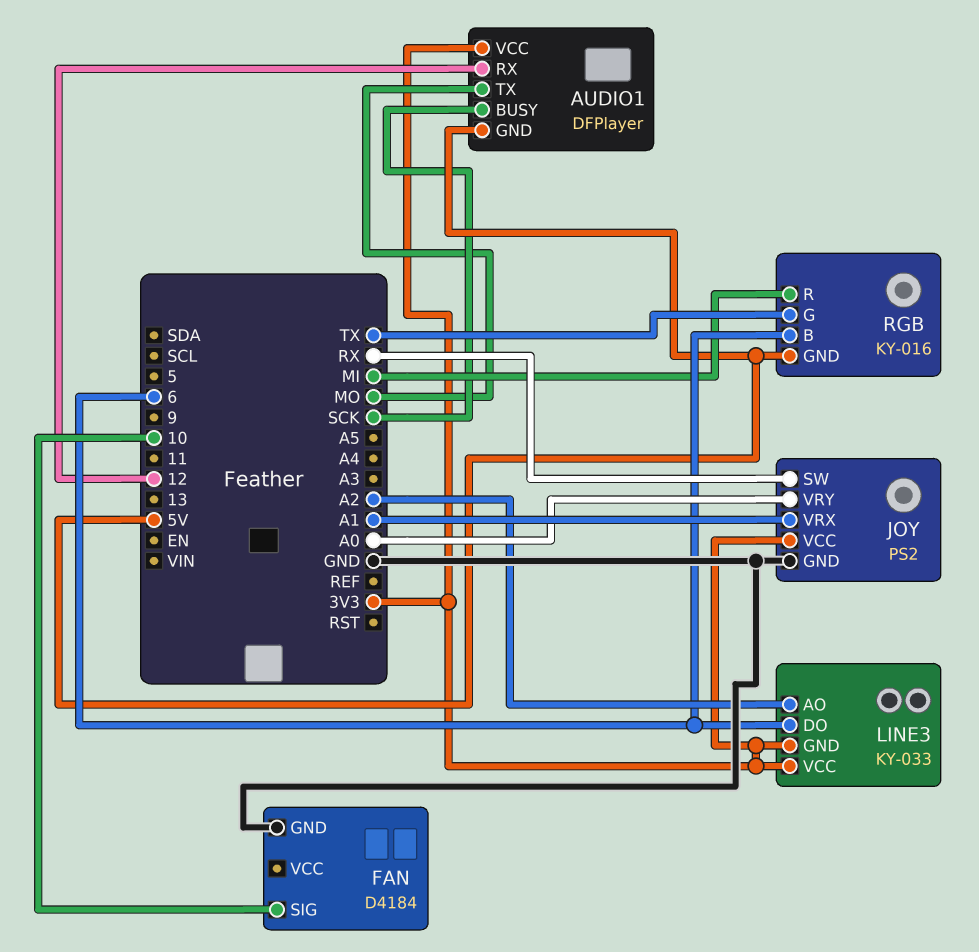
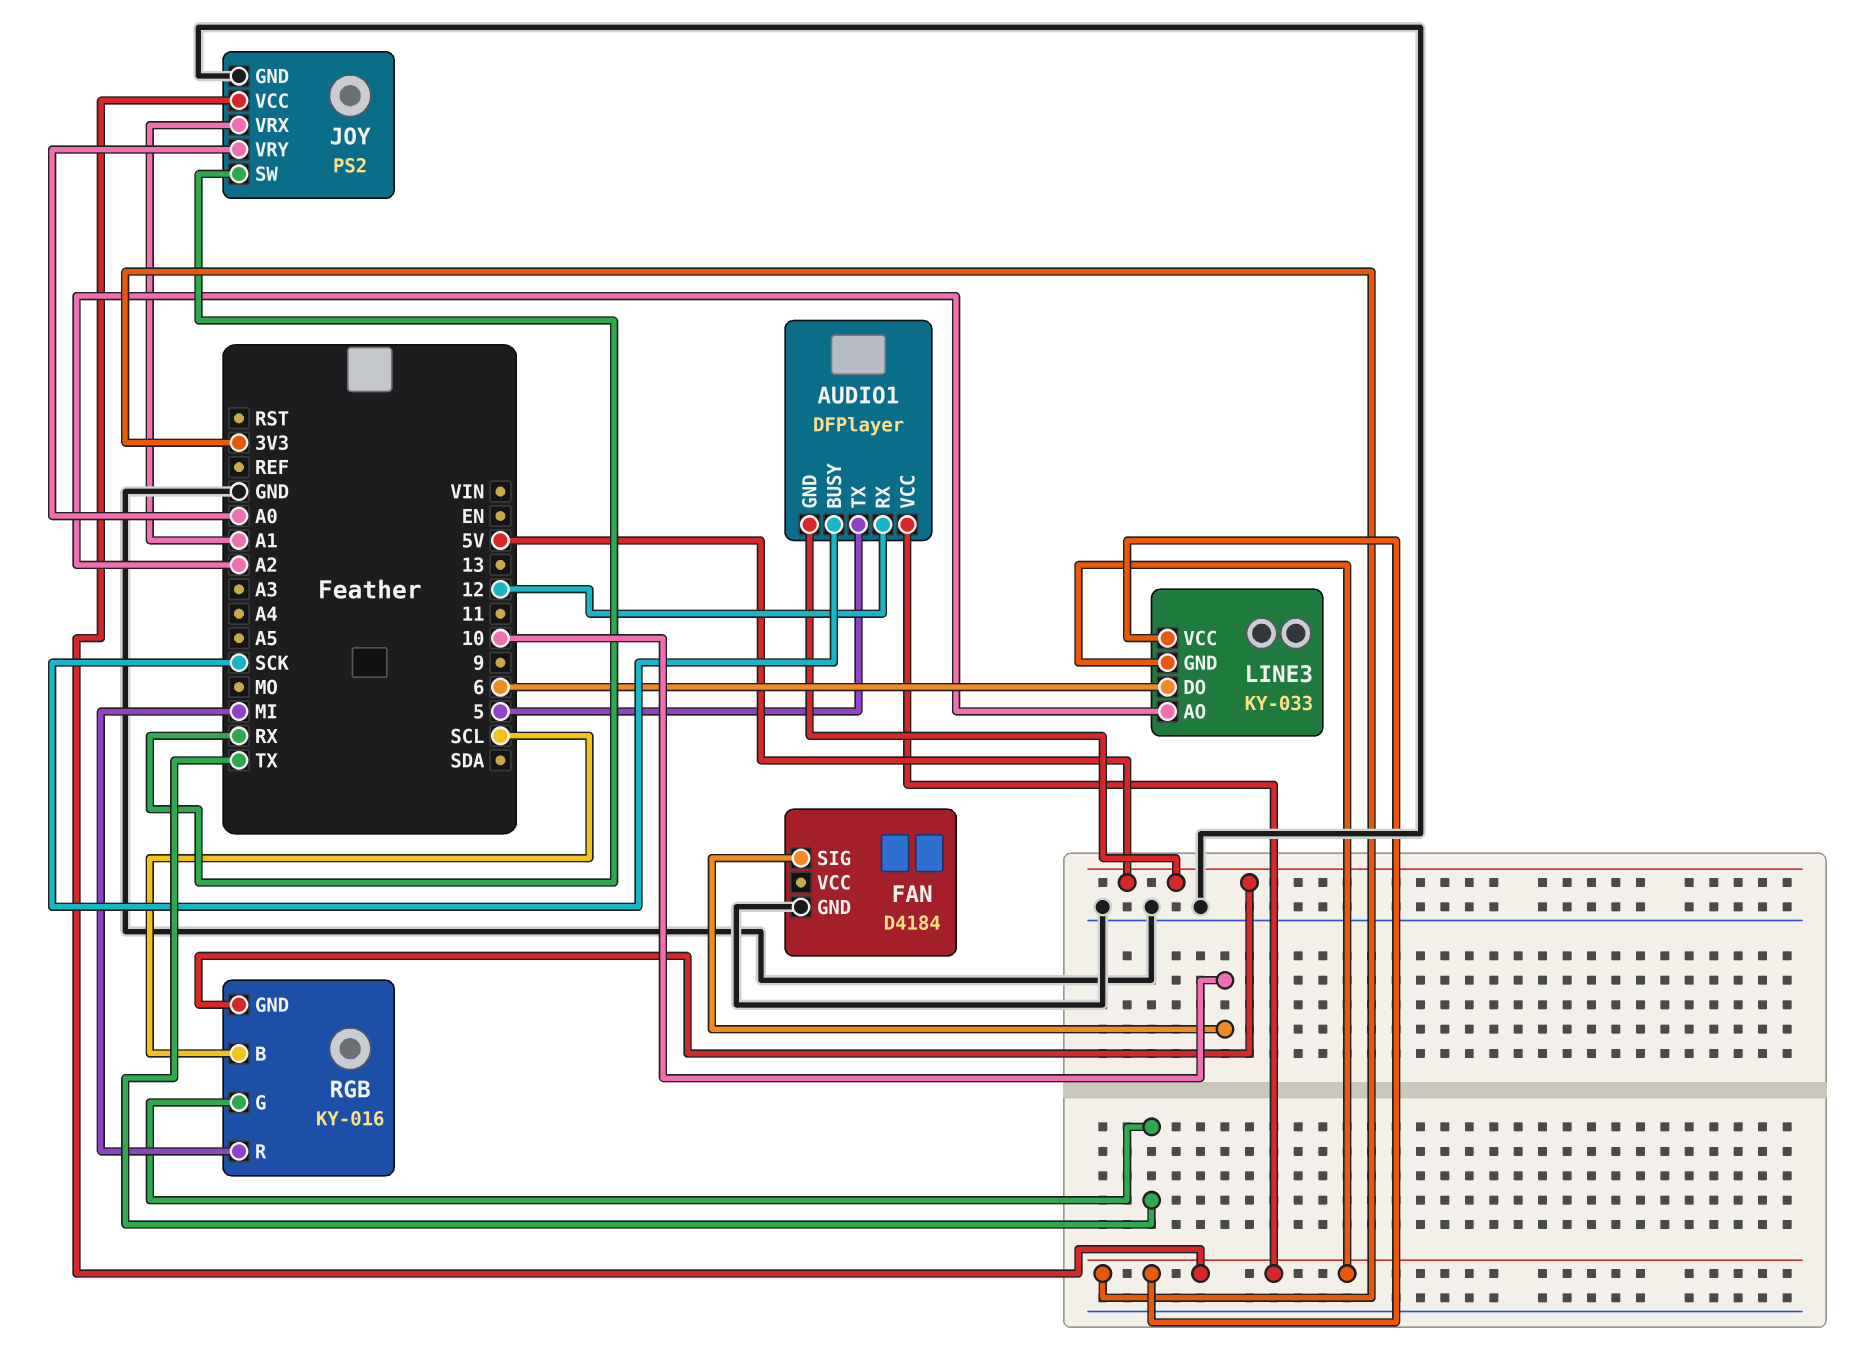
AUDIO1 pin TX: MO -> 5
RGB pin B: 6 -> SCL

